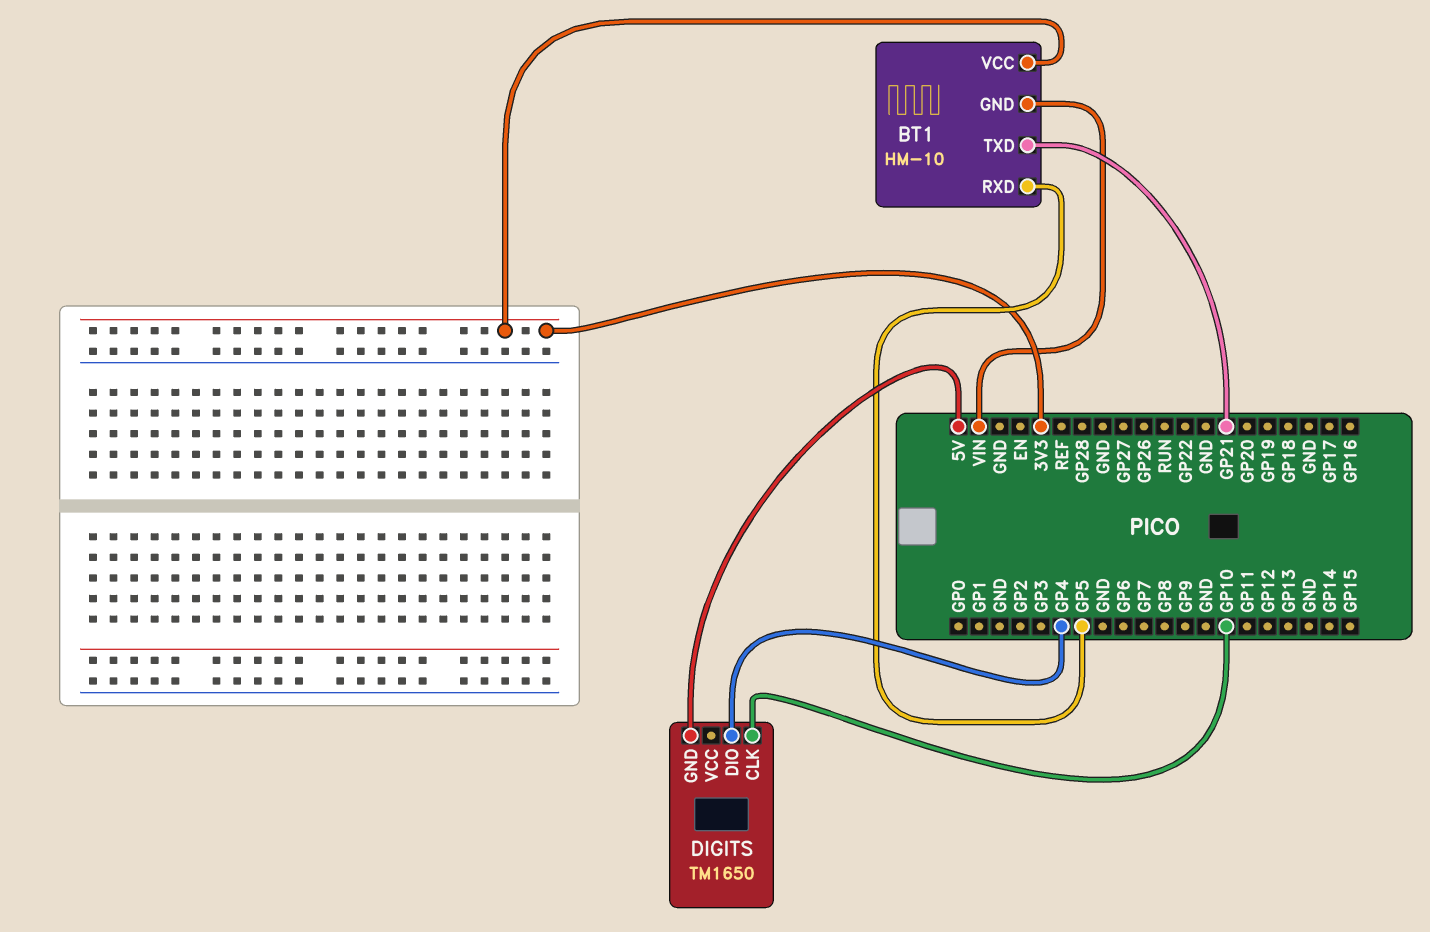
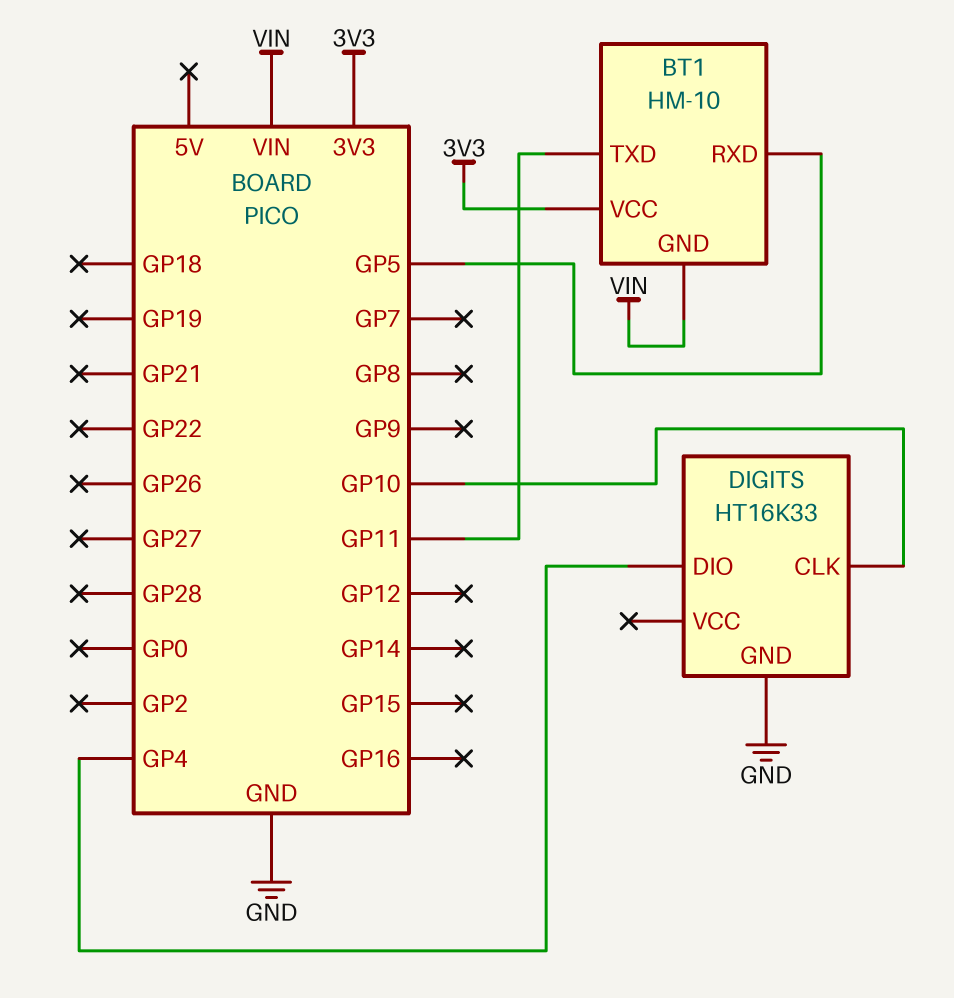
BT1 pin TXD: GP21 -> GP11
DIGITS: TM1650 -> HT16K33
DIGITS pin GND: 5V -> GND

